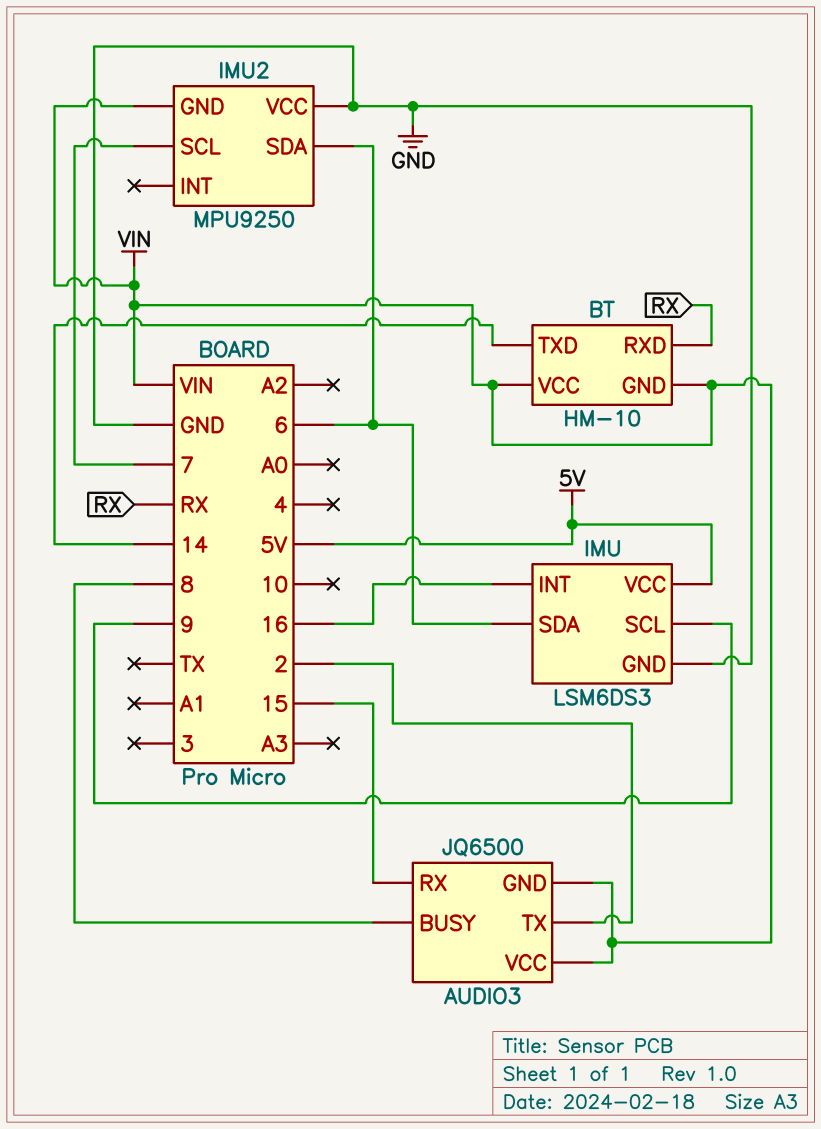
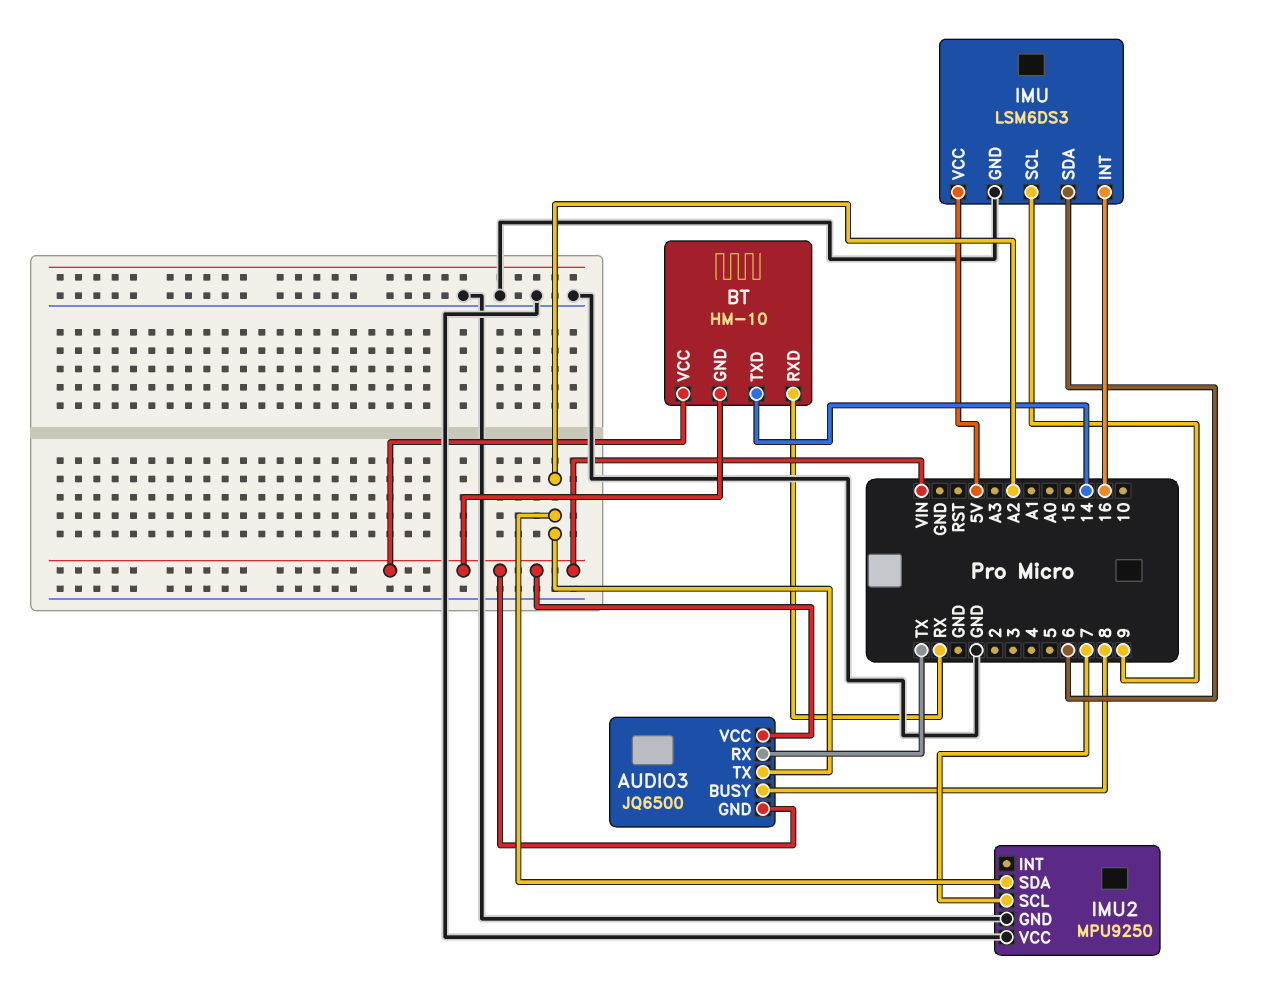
AUDIO3 pin RX: 15 -> TX
AUDIO3 pin TX: 2 -> A2
IMU2 pin GND: VIN -> GND
IMU2 pin SDA: 6 -> A2

